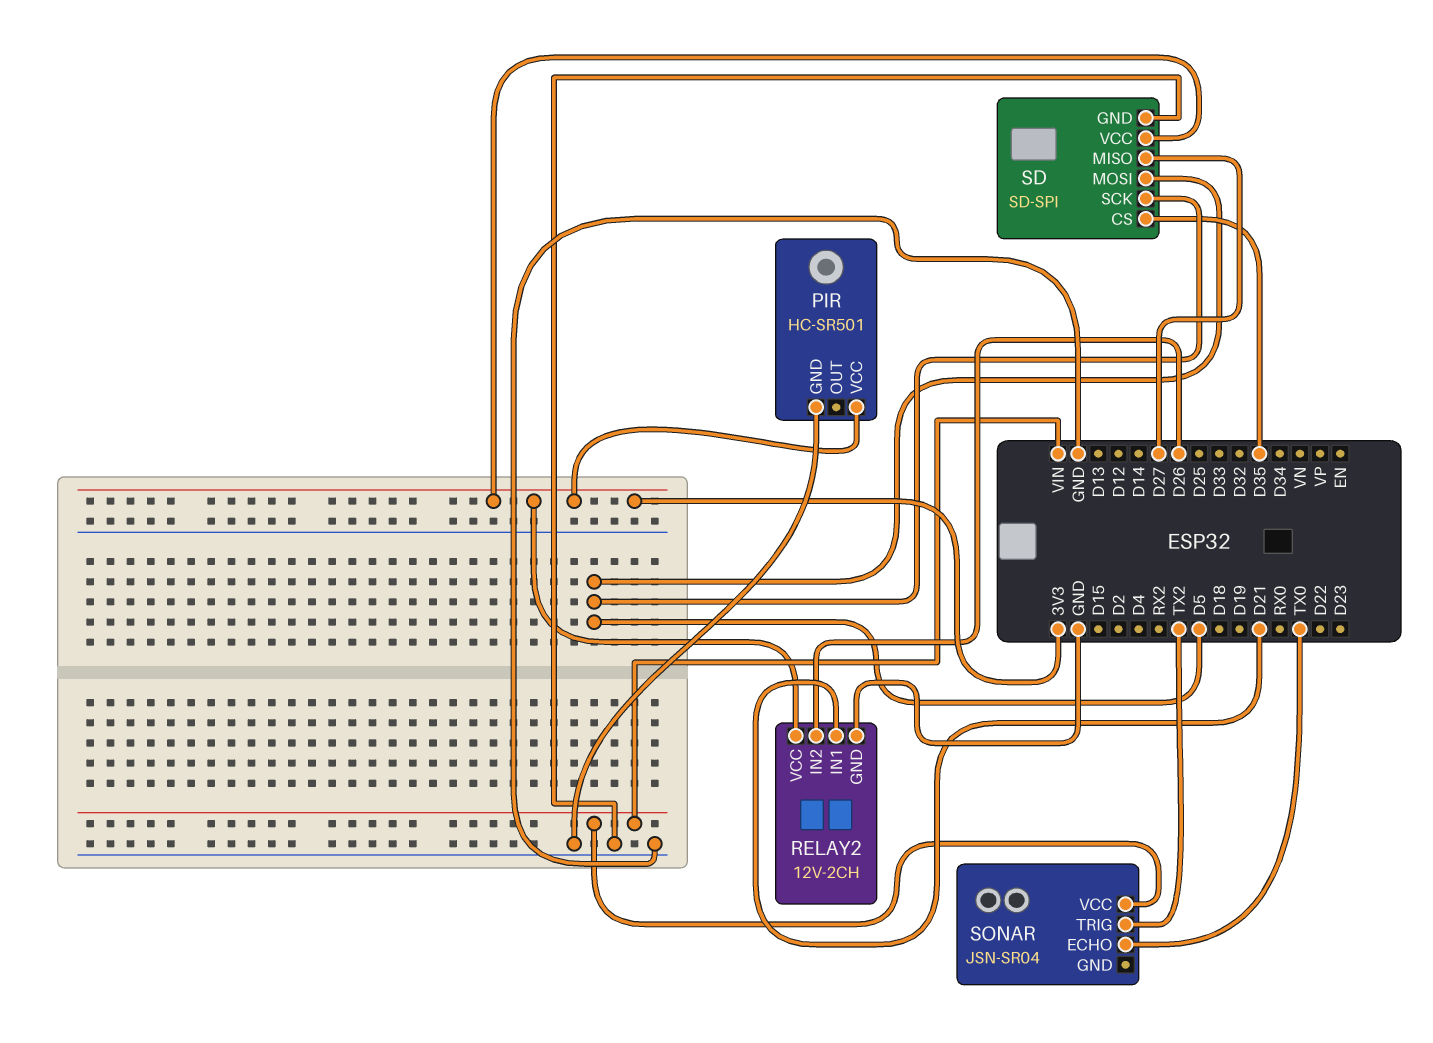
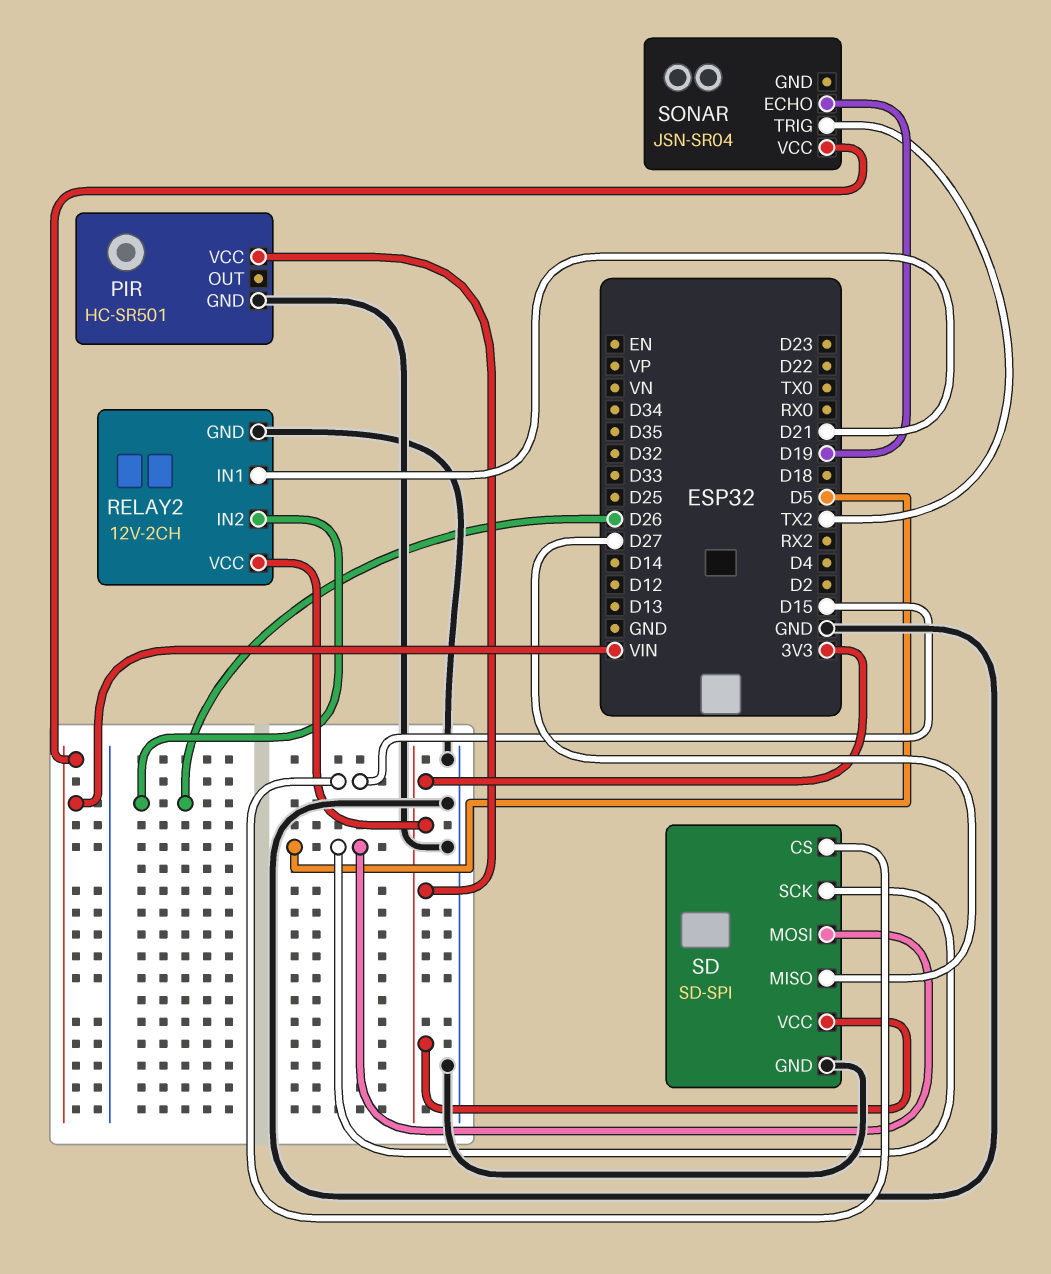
SD pin CS: D35 -> D15
SONAR pin ECHO: TX0 -> D19

